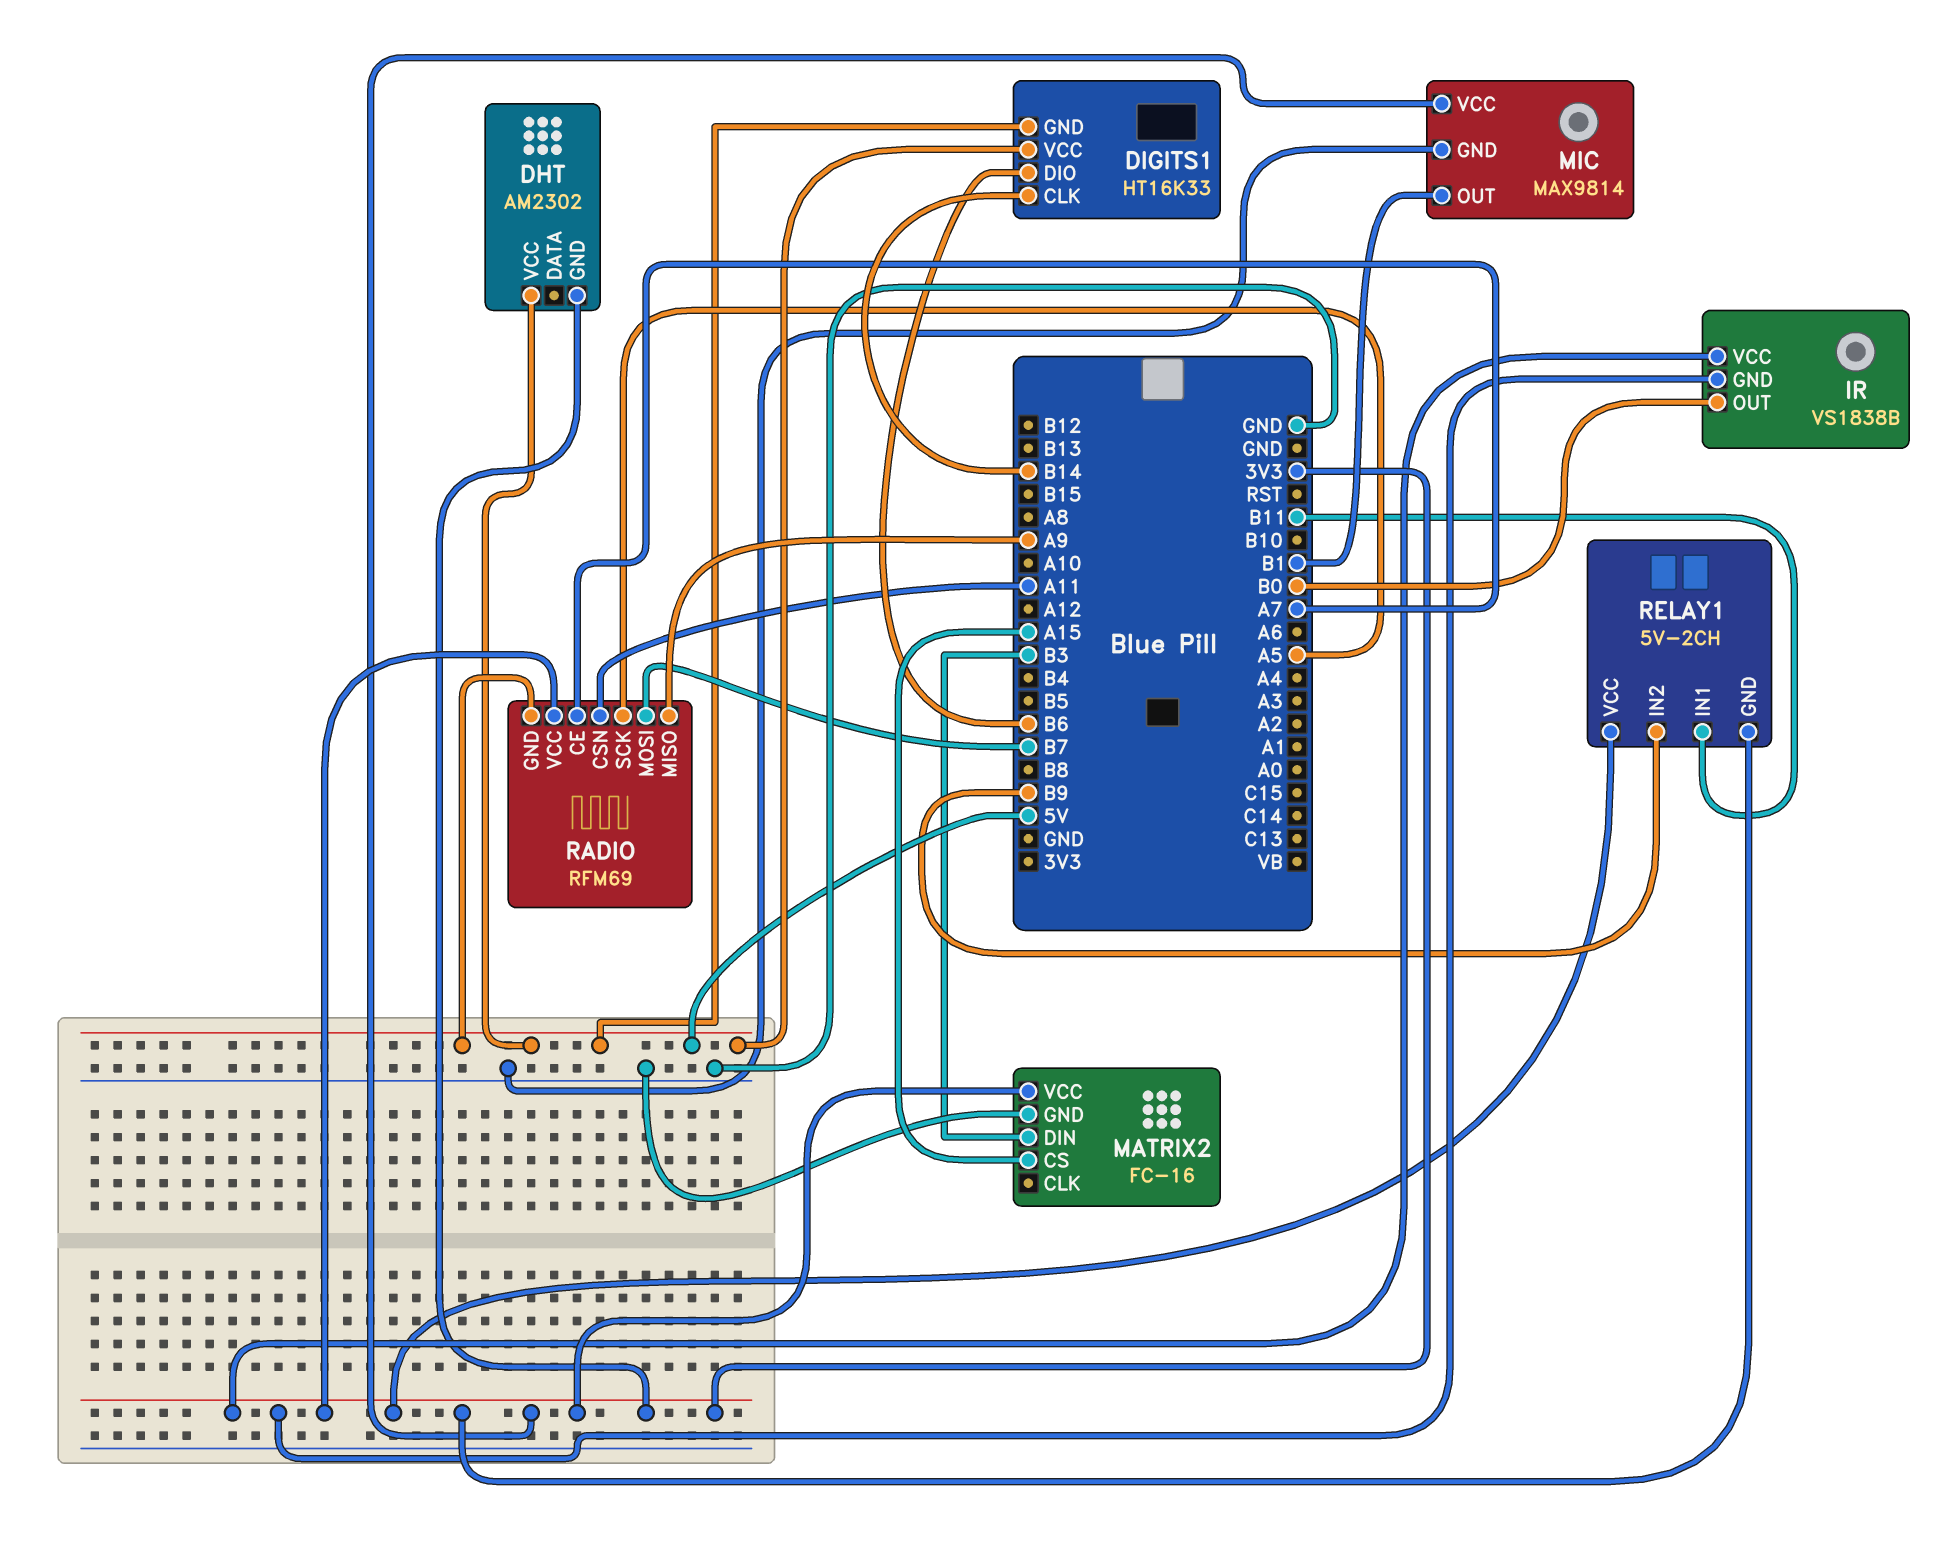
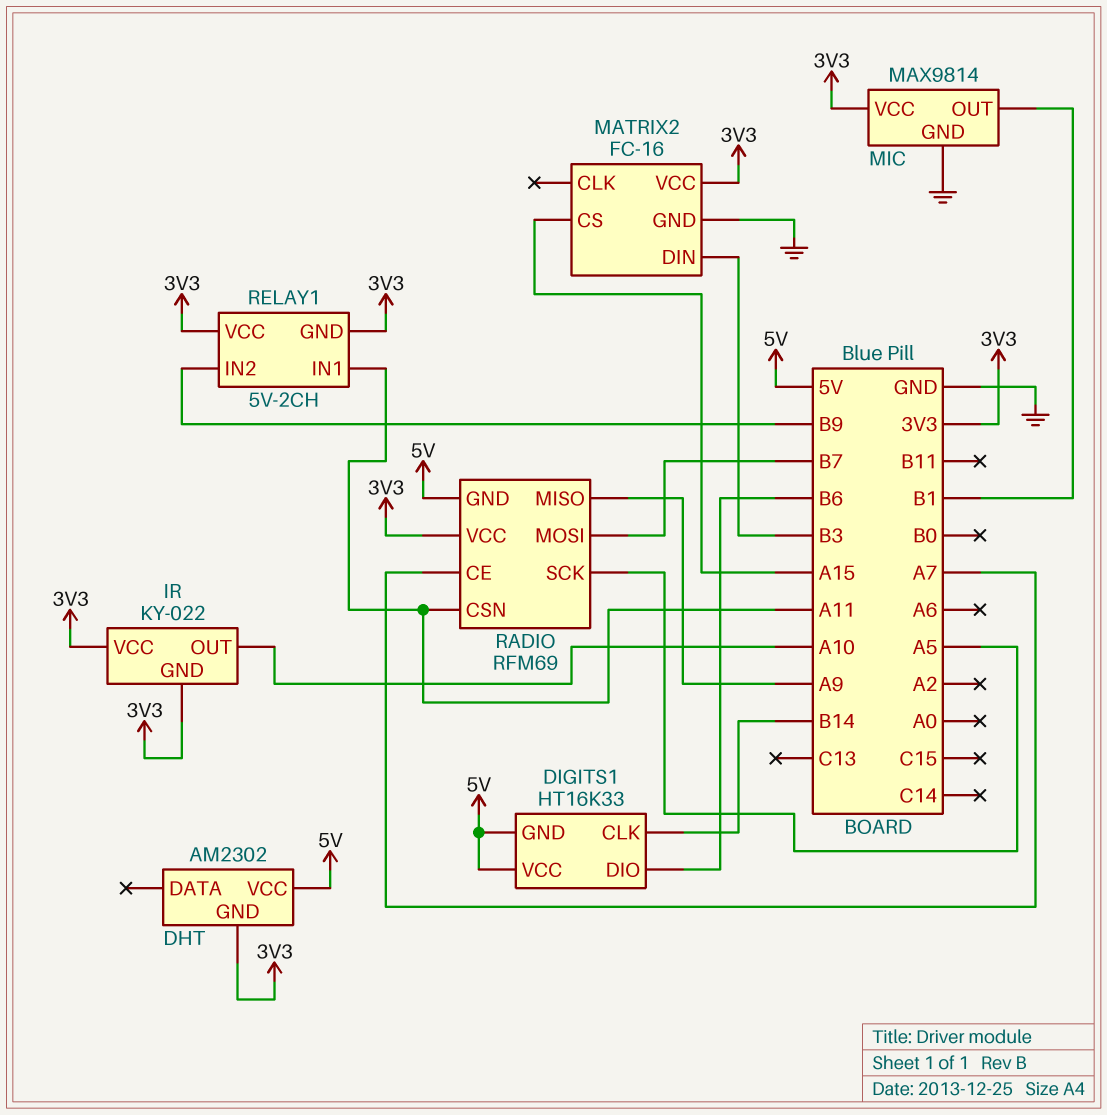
IR: VS1838B -> KY-022
IR pin OUT: B0 -> A10
RELAY1 pin IN1: B11 -> A11

